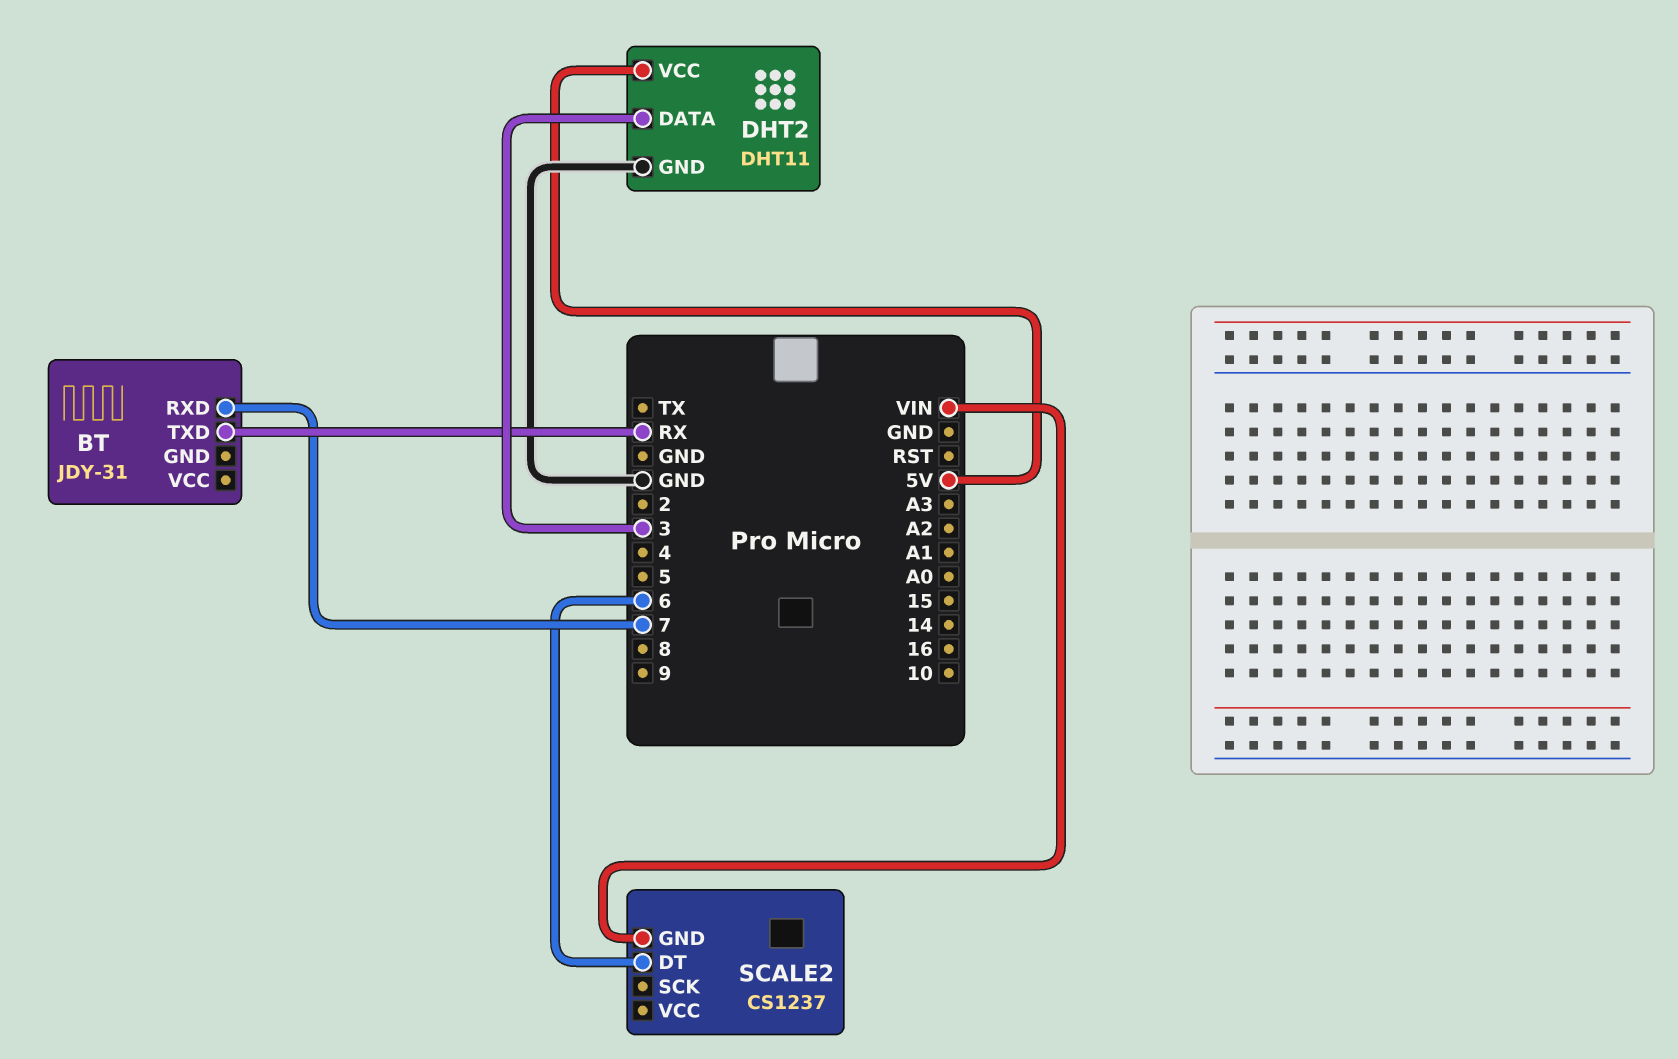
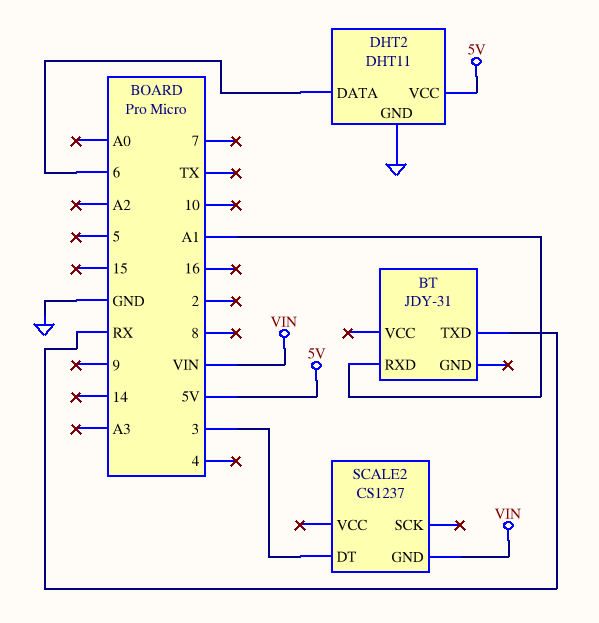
BT pin RXD: 7 -> A1
DHT2 pin DATA: 3 -> 6
SCALE2 pin DT: 6 -> 3

